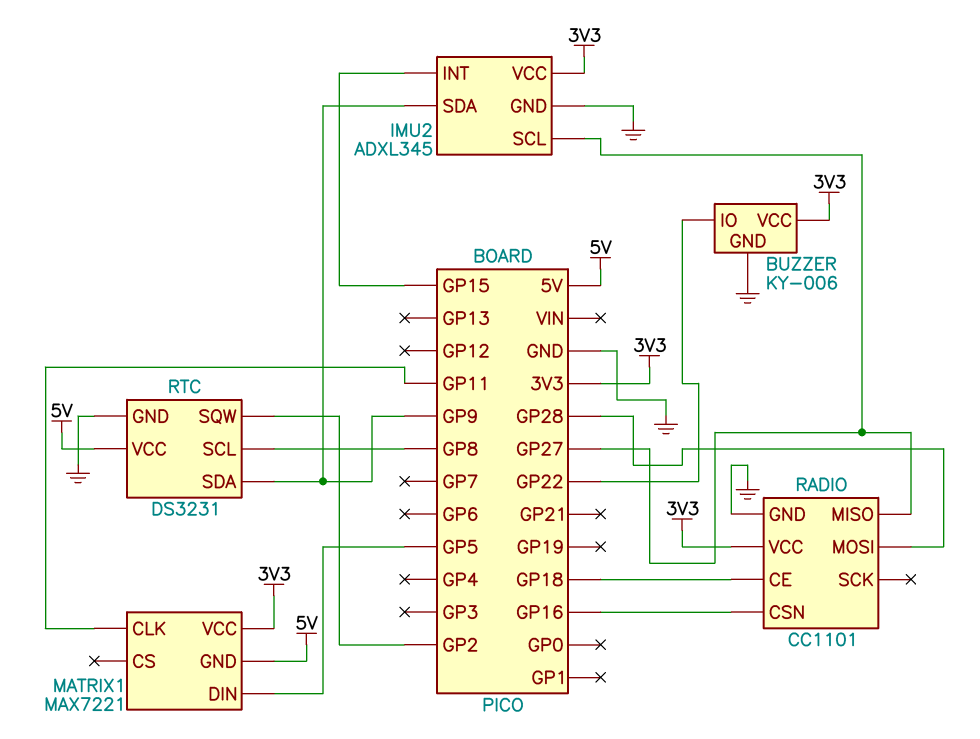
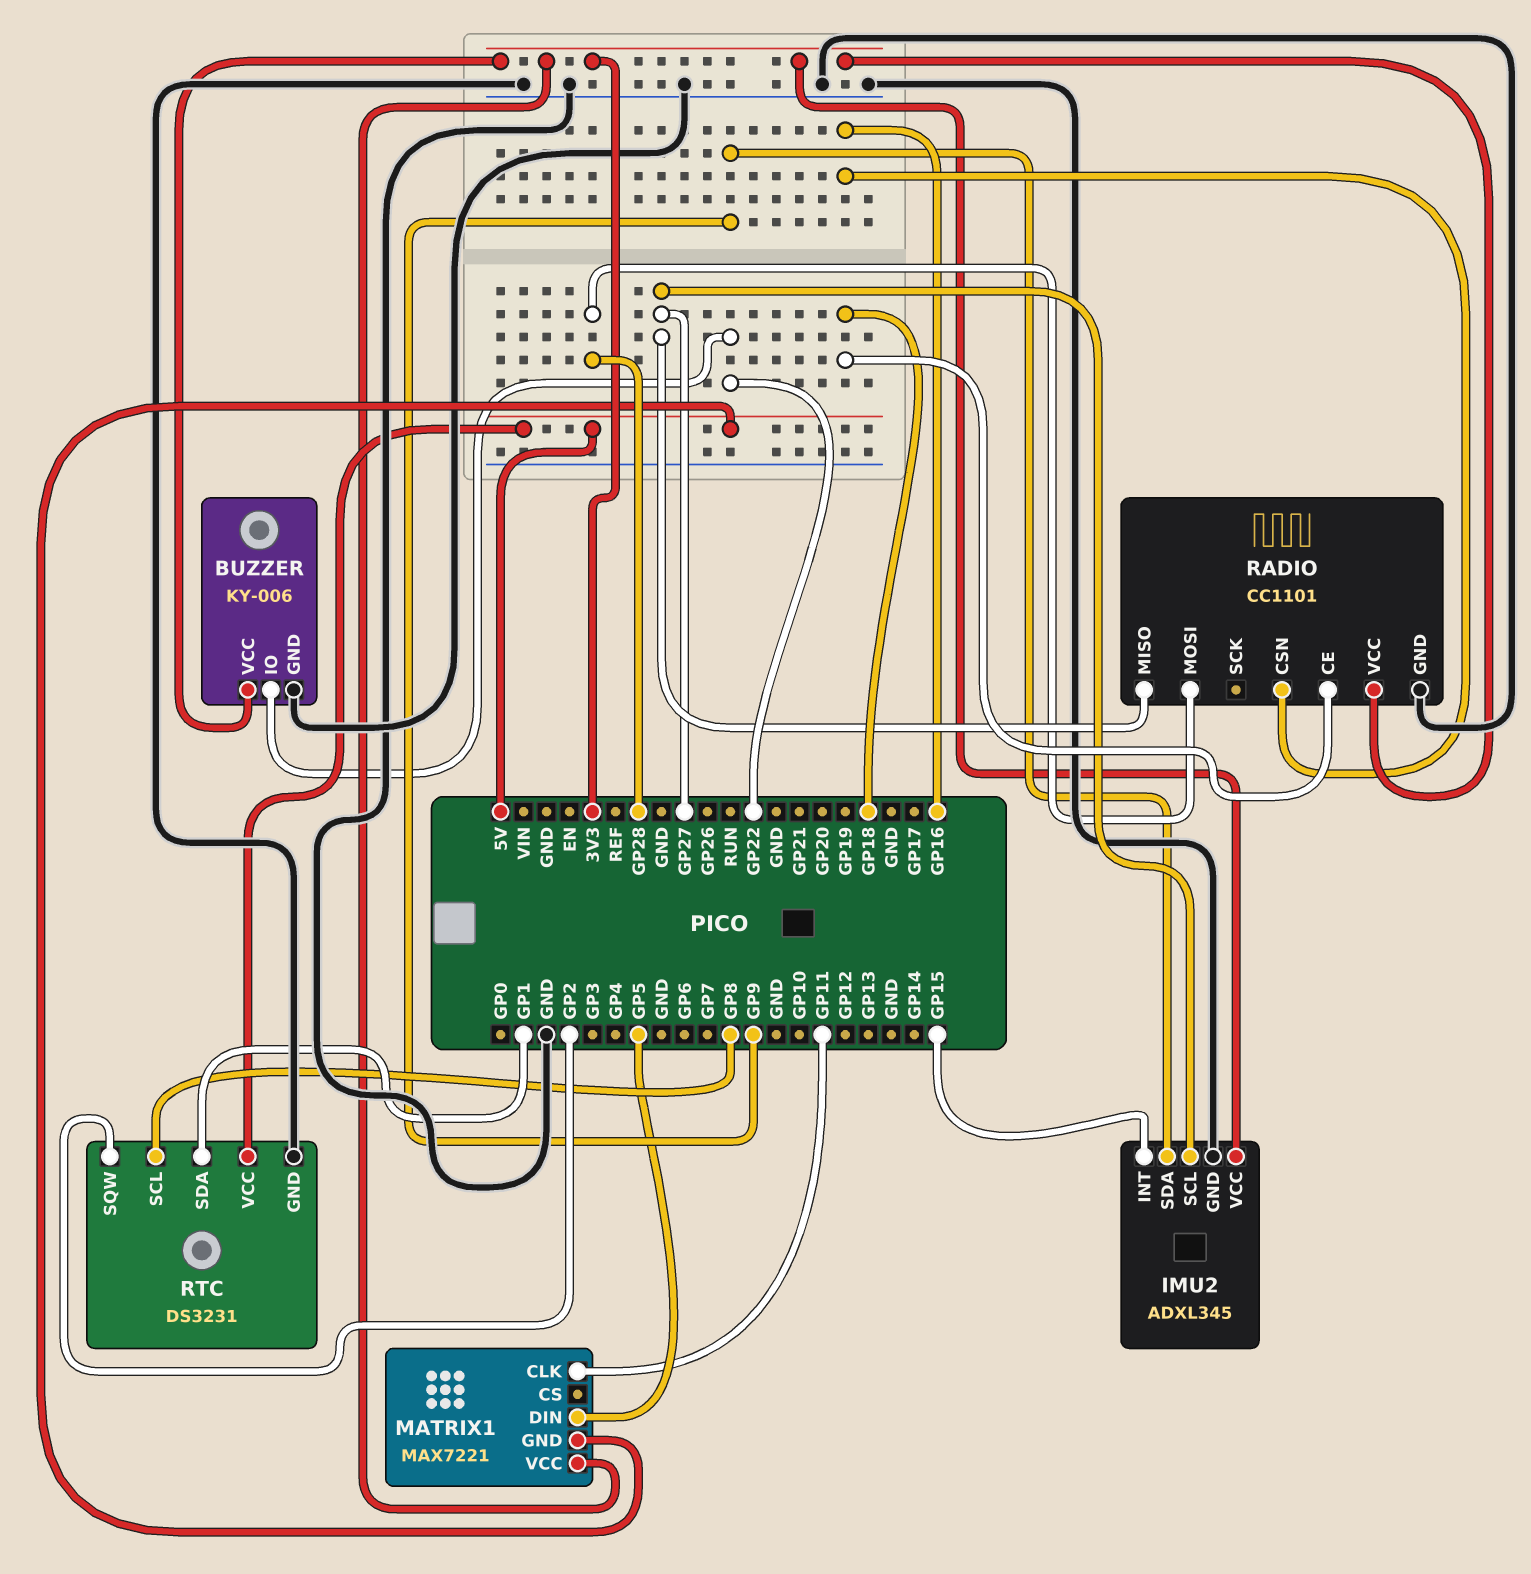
RTC pin SDA: GP9 -> GP1

